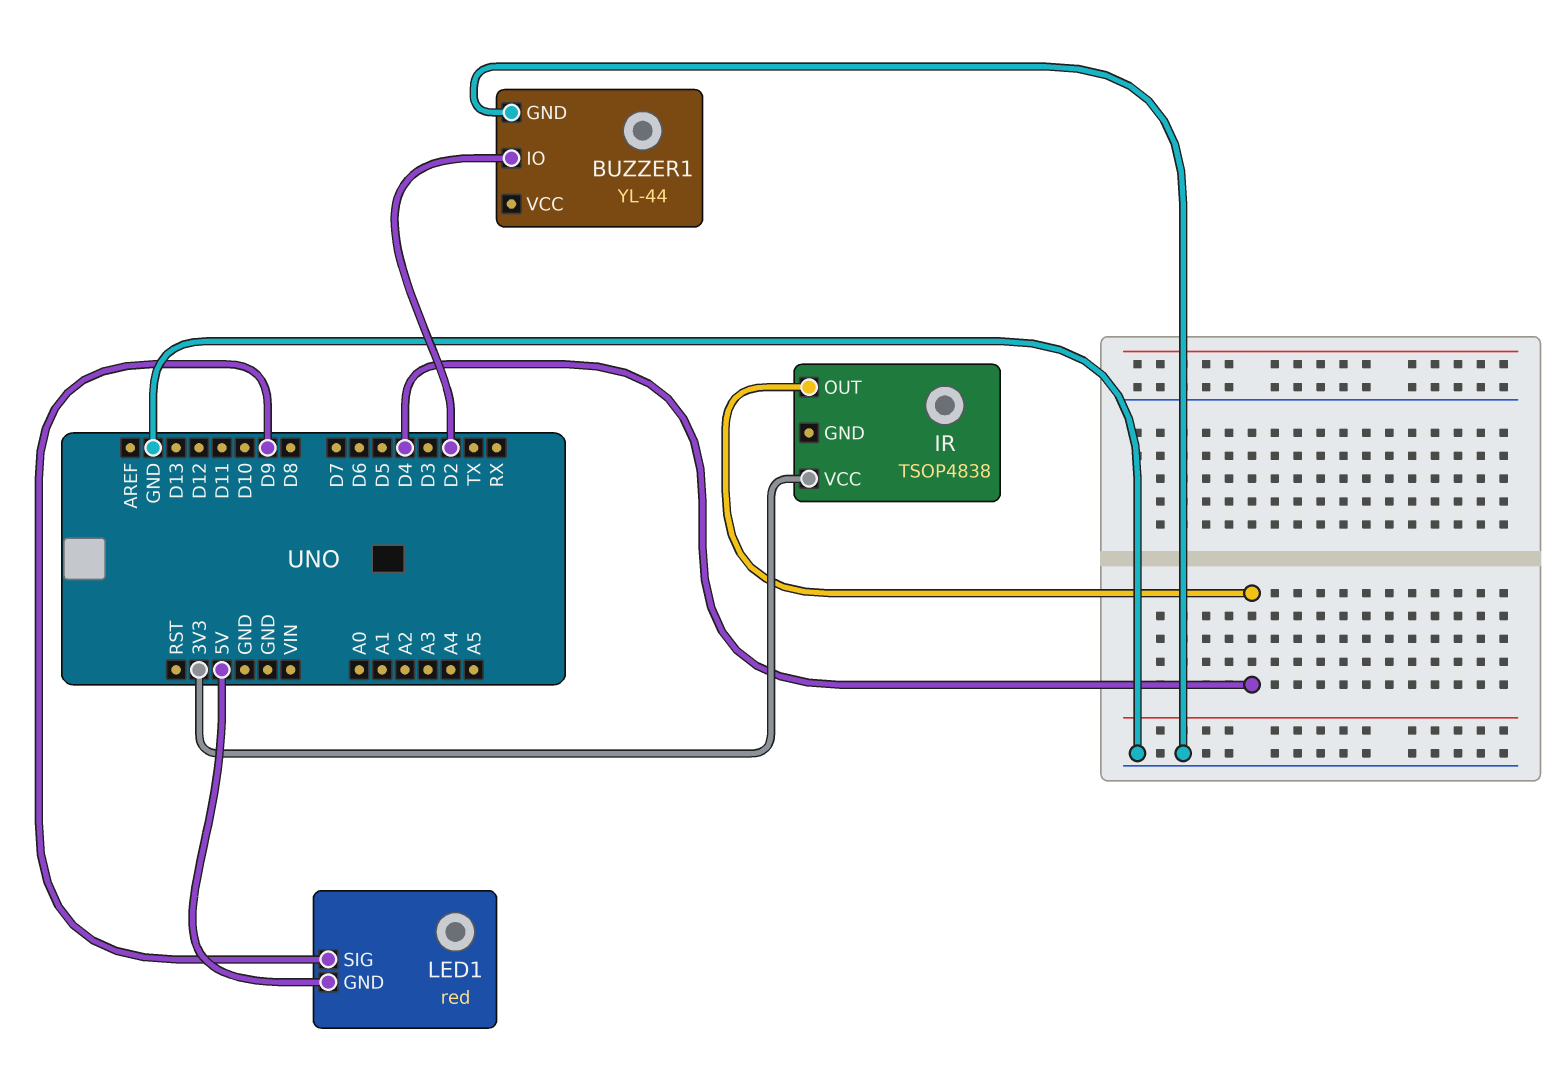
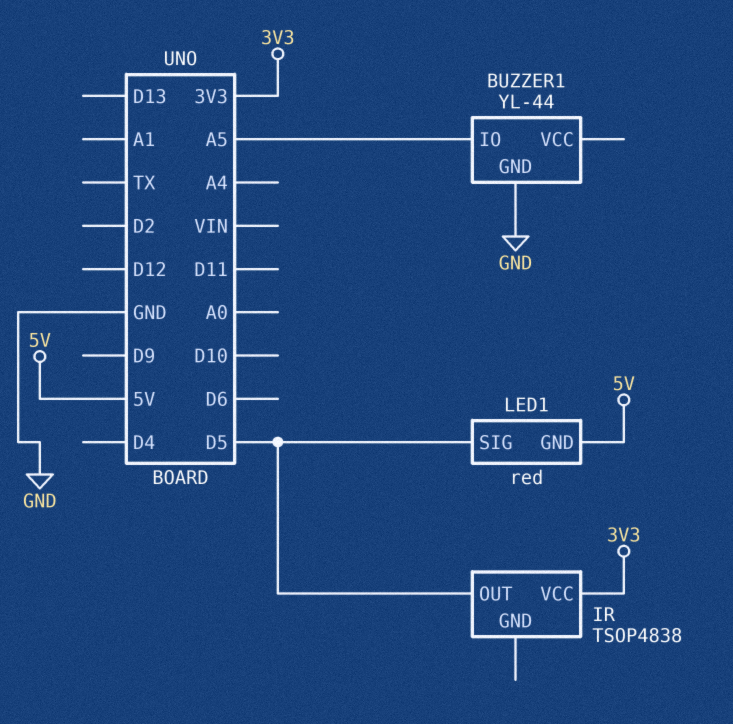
BUZZER1 pin IO: D2 -> A5
IR pin OUT: D4 -> D5
LED1 pin SIG: D9 -> D5

